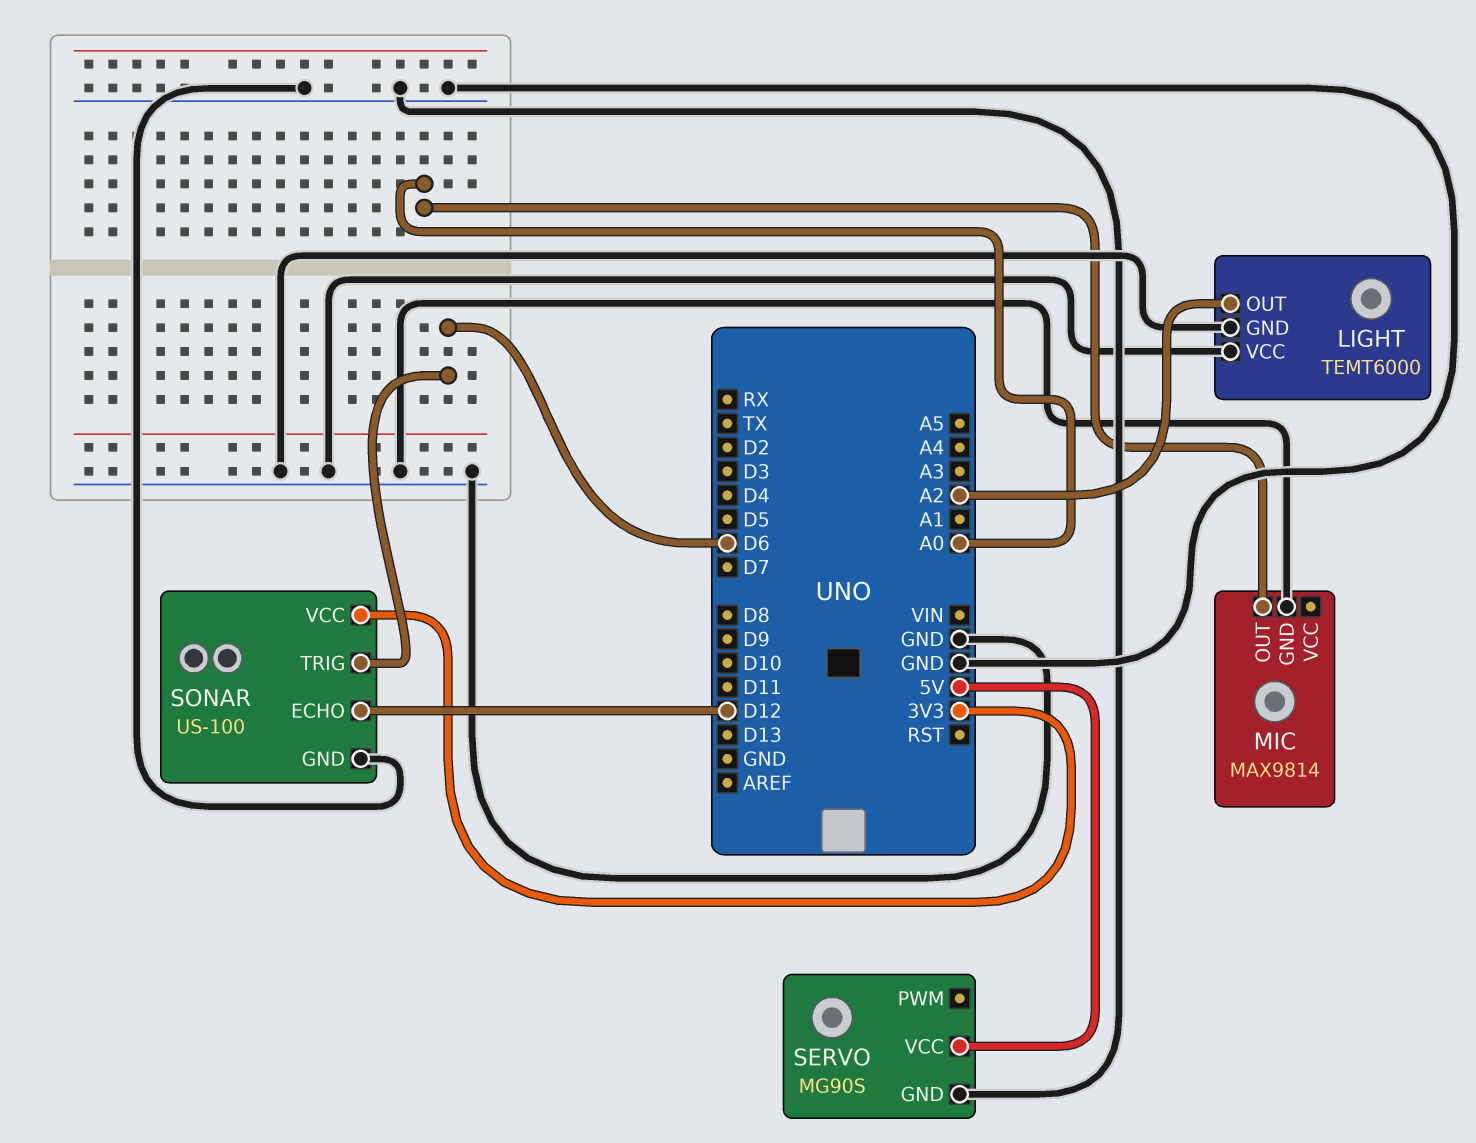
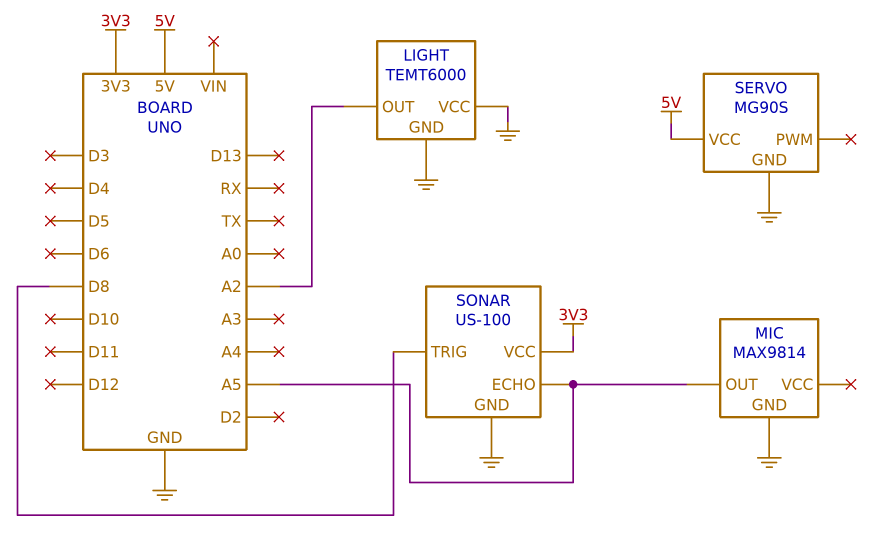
MIC pin OUT: A0 -> A5
SONAR pin ECHO: D12 -> A5
SONAR pin TRIG: D6 -> D8

